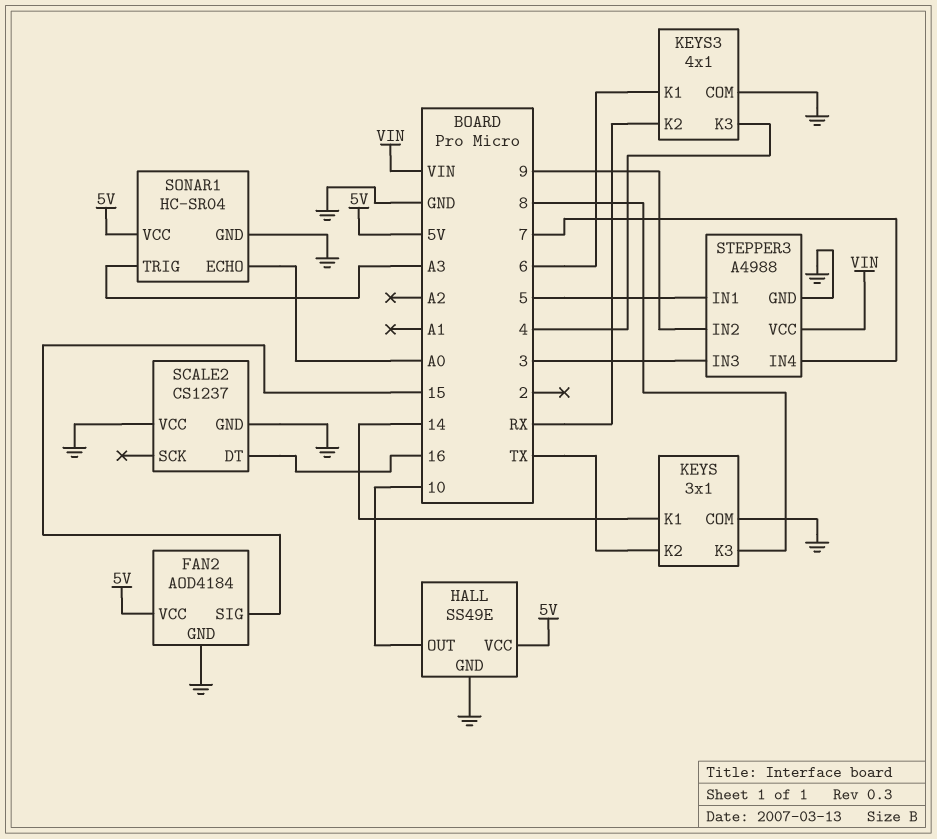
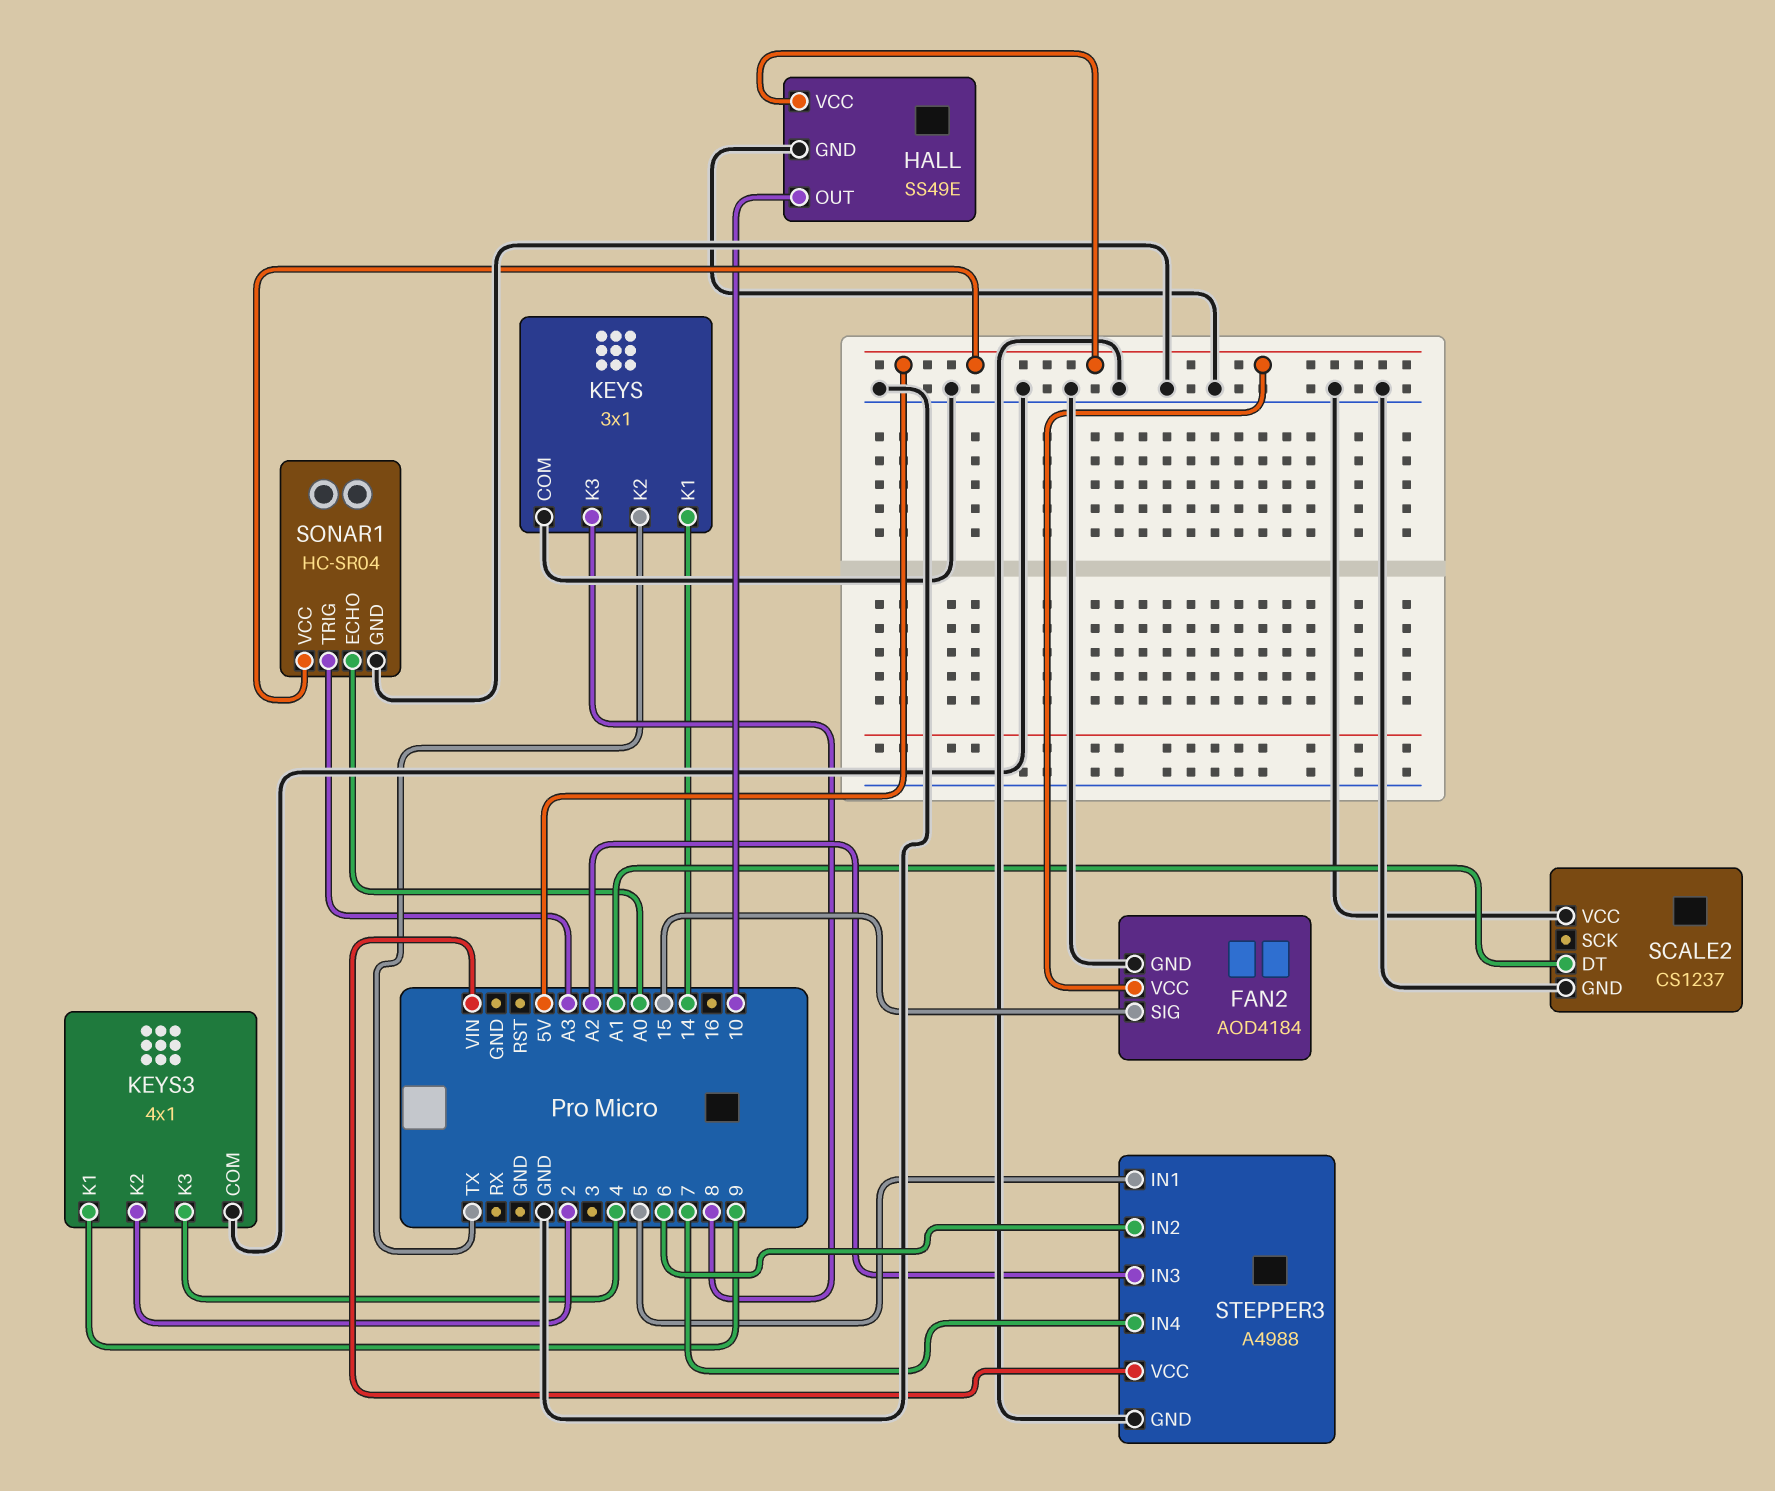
KEYS3 pin K1: 6 -> 9
KEYS3 pin K2: RX -> 2
SCALE2 pin DT: 16 -> A1
STEPPER3 pin IN2: 9 -> 6
STEPPER3 pin IN3: 3 -> A2

